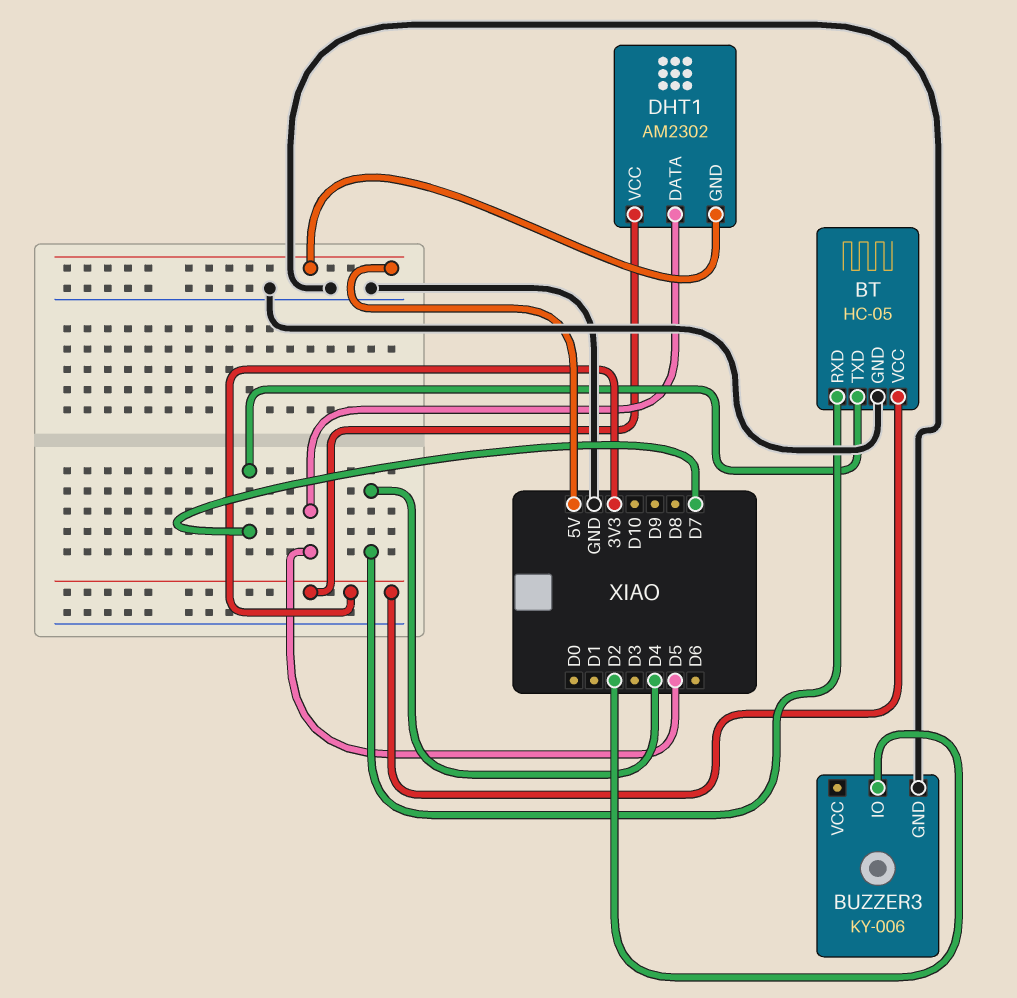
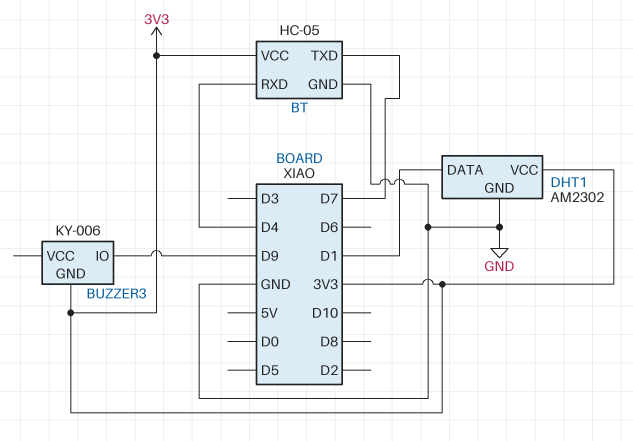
BUZZER3 pin GND: GND -> 3V3
BUZZER3 pin IO: D2 -> D9
DHT1 pin DATA: D5 -> D1
DHT1 pin GND: 5V -> GND

